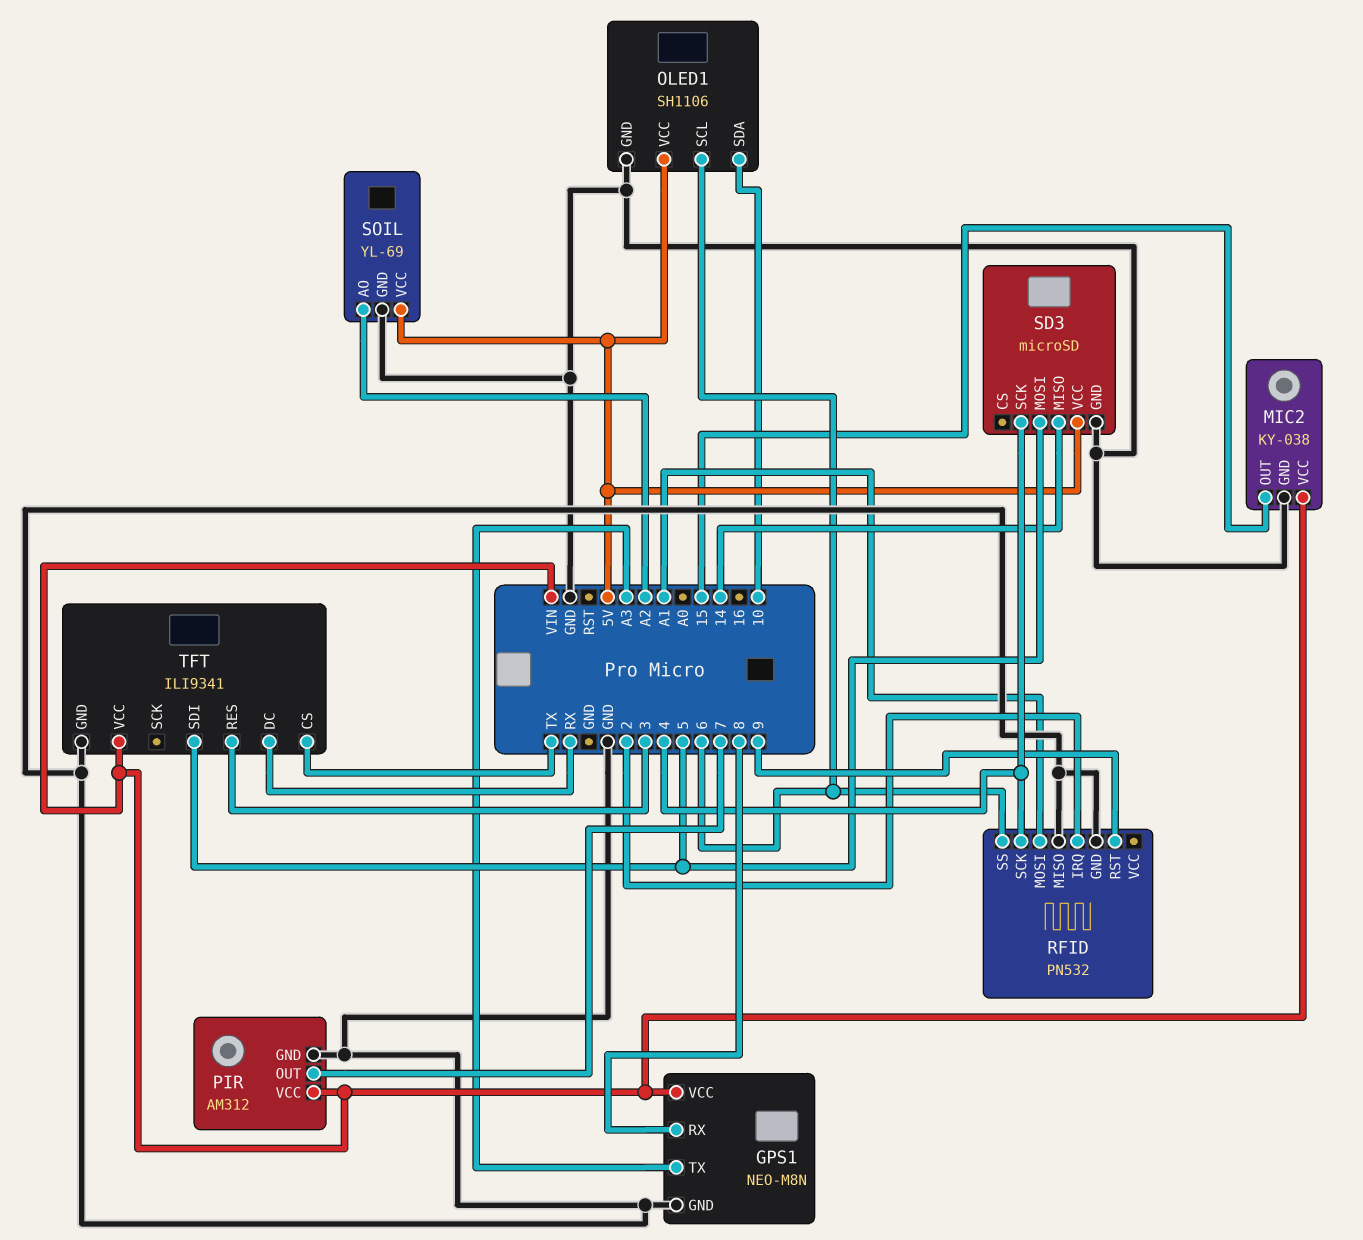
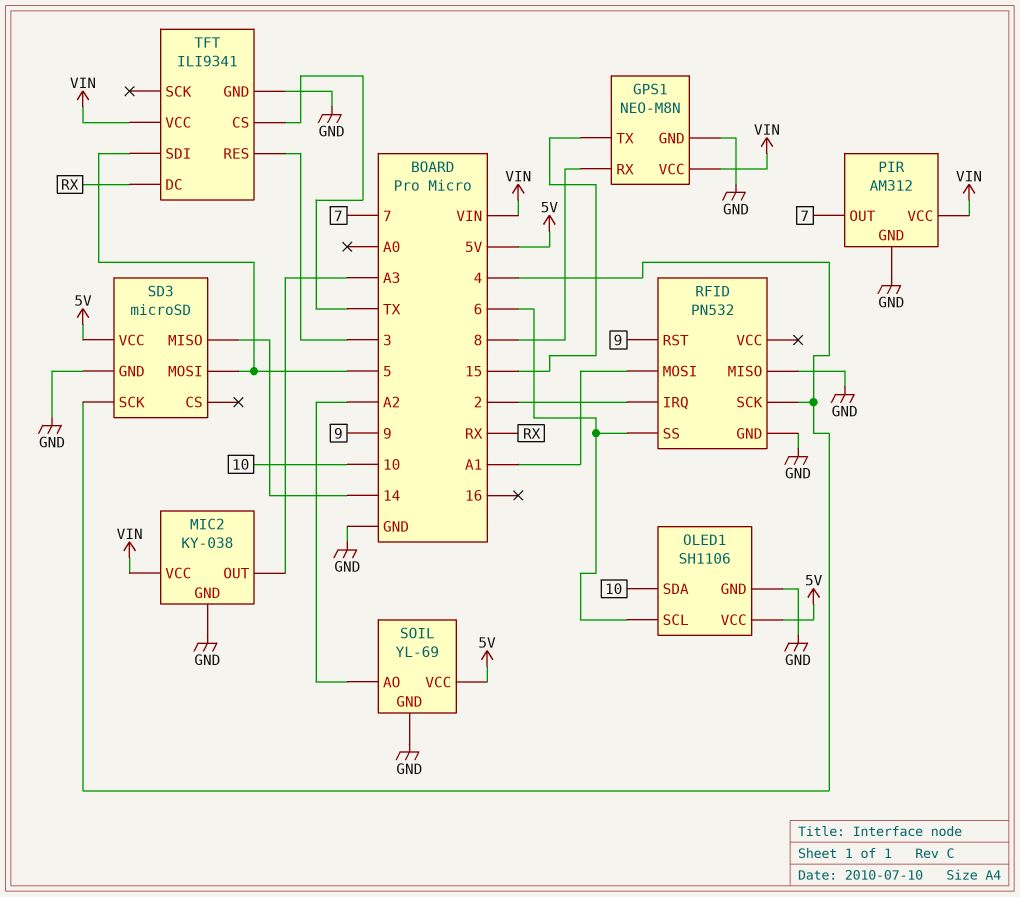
GPS1 pin TX: A3 -> 15
MIC2 pin OUT: 15 -> A3

